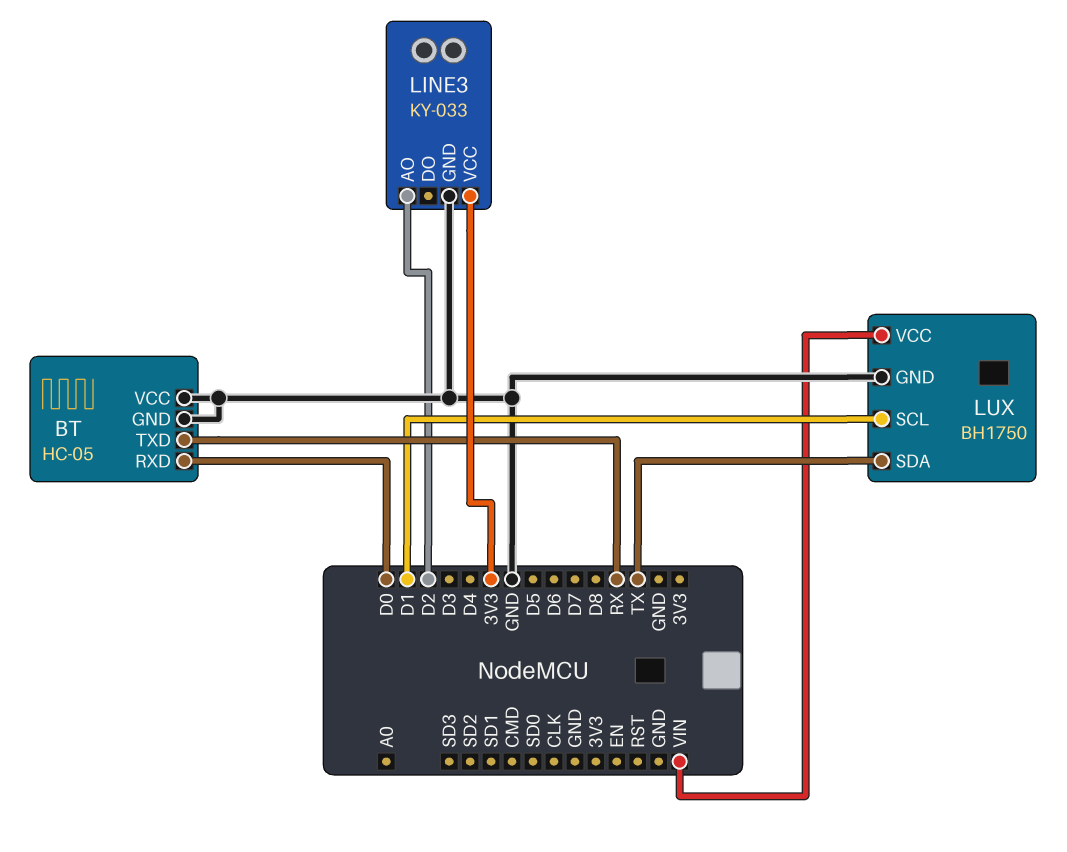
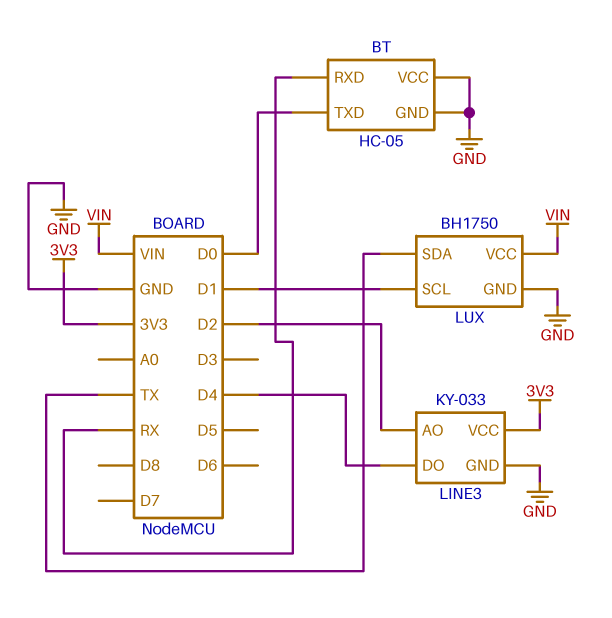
BT pin RXD: D0 -> RX
BT pin TXD: RX -> D0
LINE3 pin DO: none -> D4

